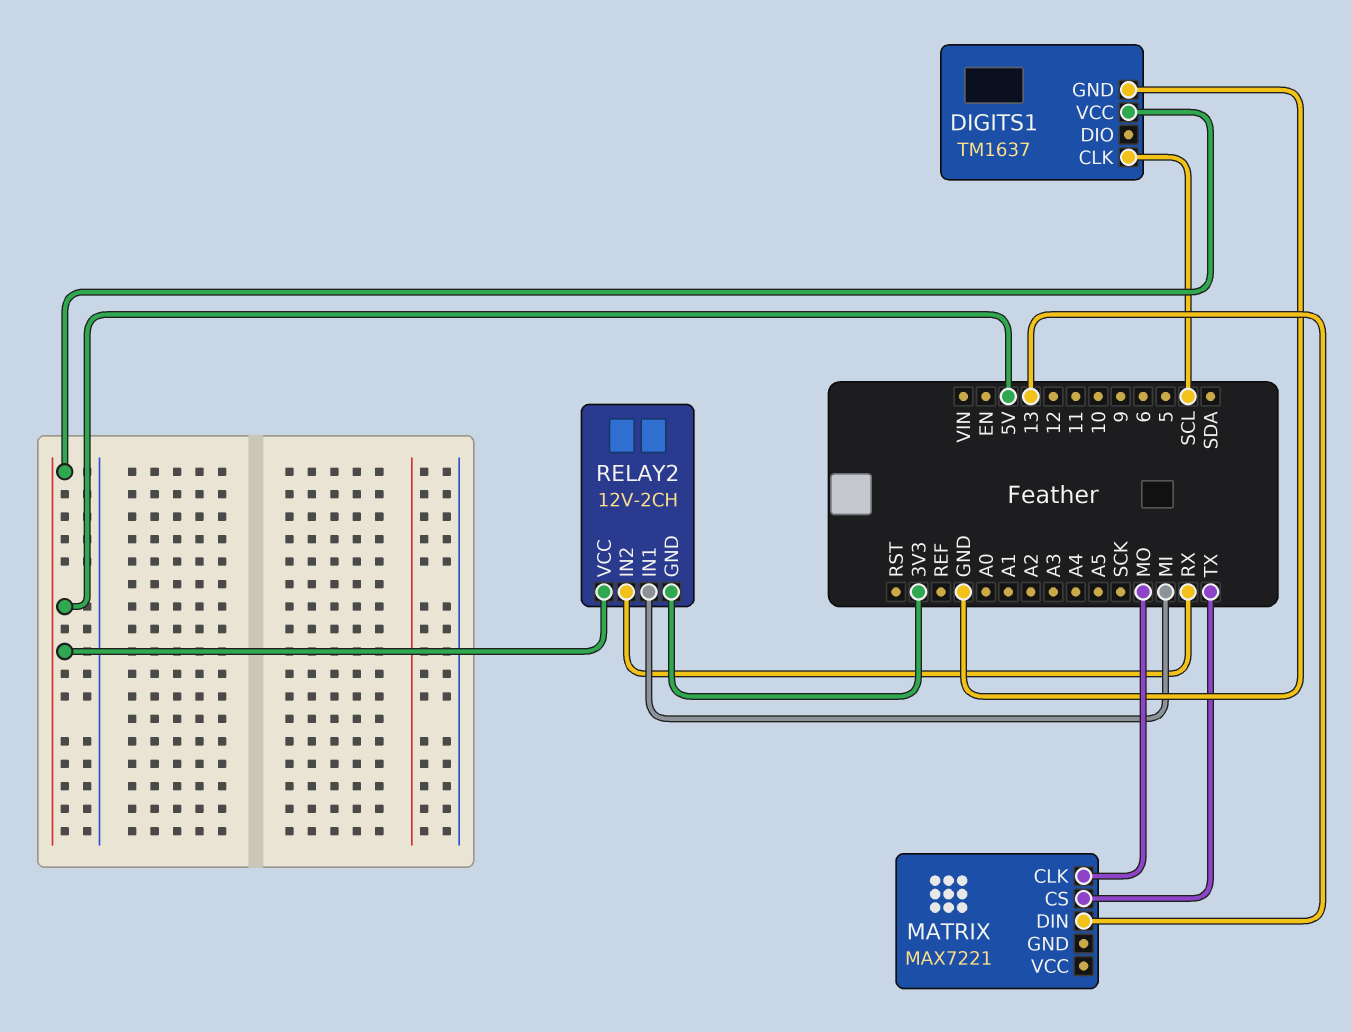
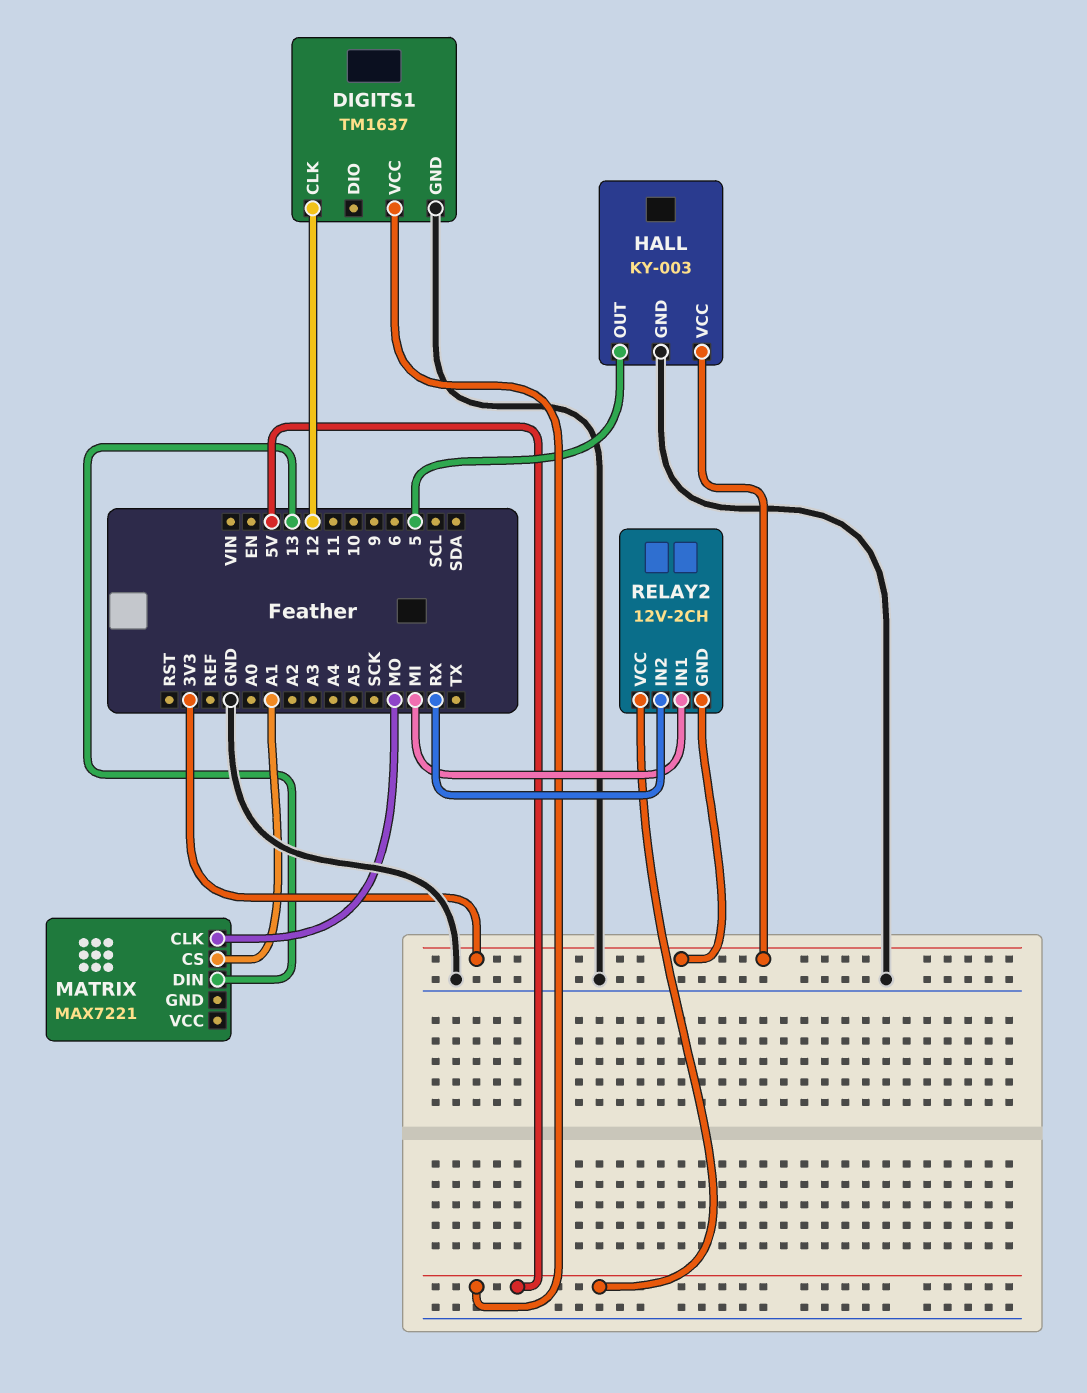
DIGITS1 pin CLK: SCL -> 12
HALL: none -> KY-003
HALL pin GND: none -> GND
HALL pin OUT: none -> 5
HALL pin VCC: none -> 3V3
MATRIX pin CS: TX -> A1

